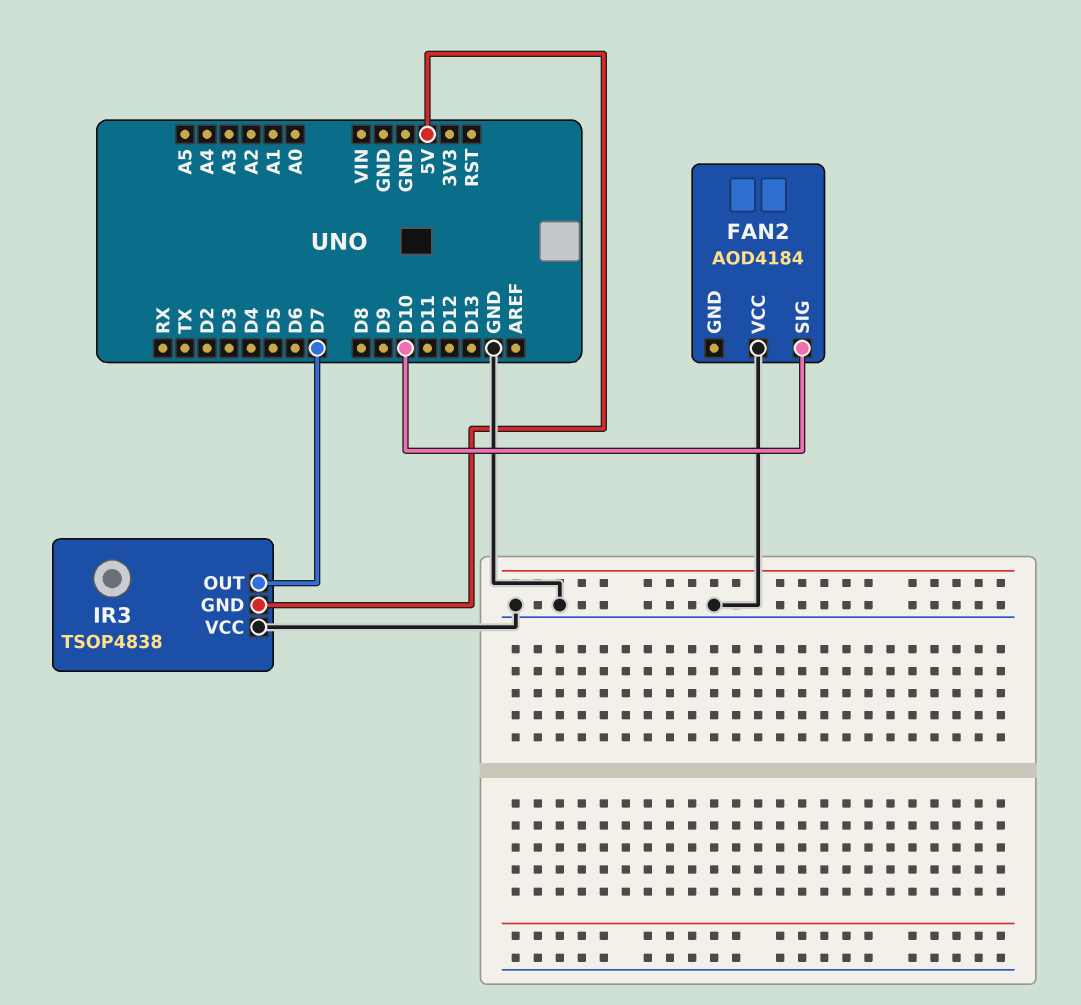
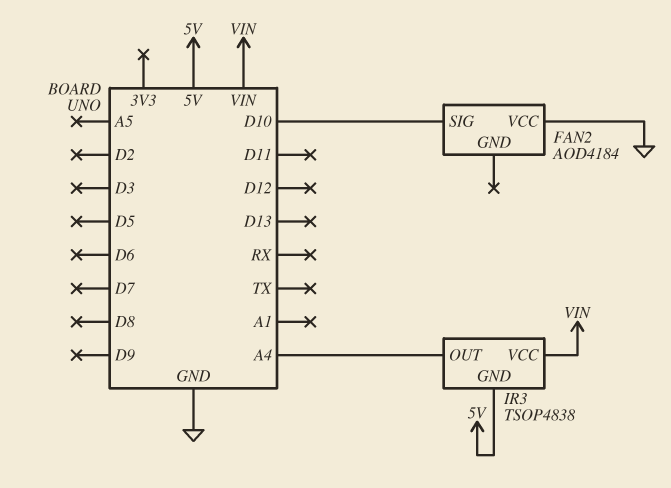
IR3 pin OUT: D7 -> A4
IR3 pin VCC: GND -> VIN

